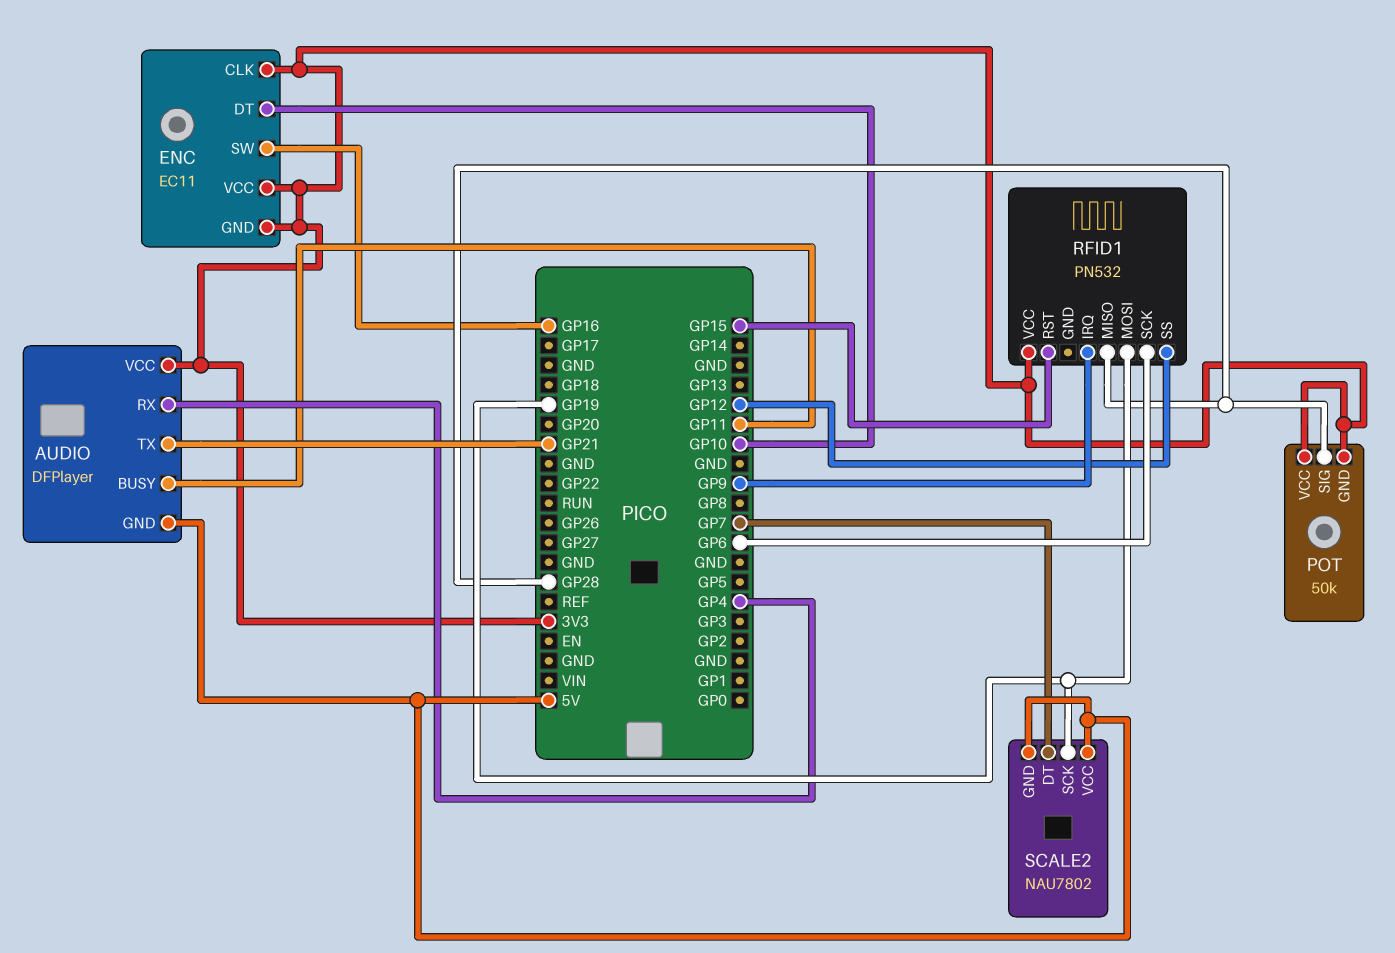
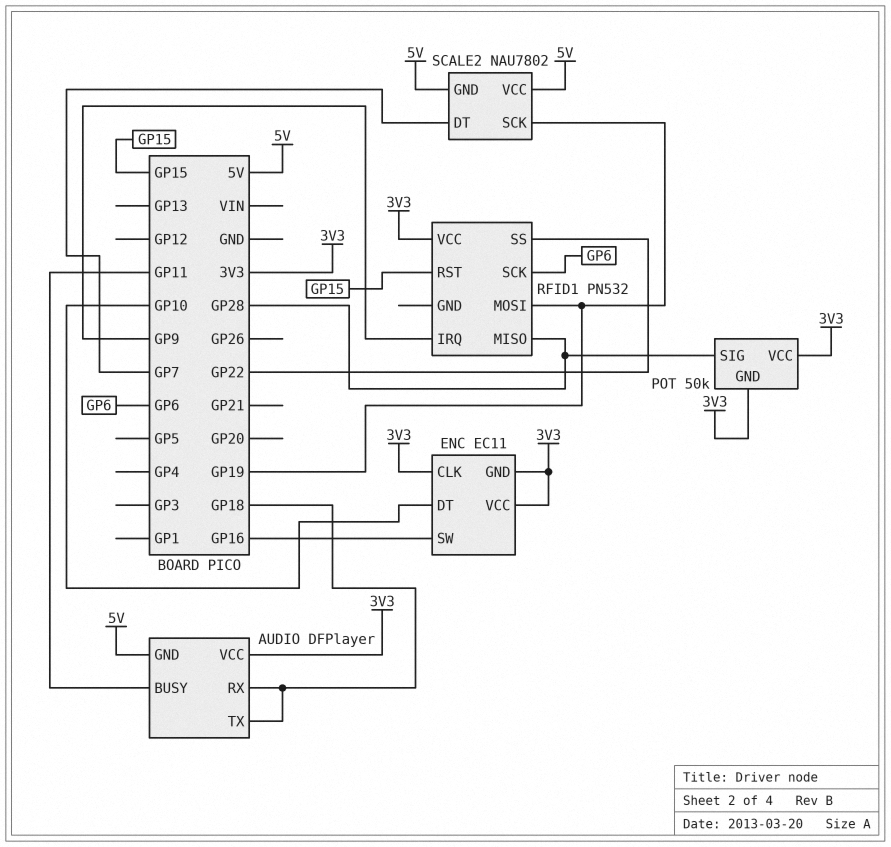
AUDIO pin RX: GP4 -> GP18
AUDIO pin TX: GP21 -> GP18
RFID1 pin SS: GP12 -> GP22

